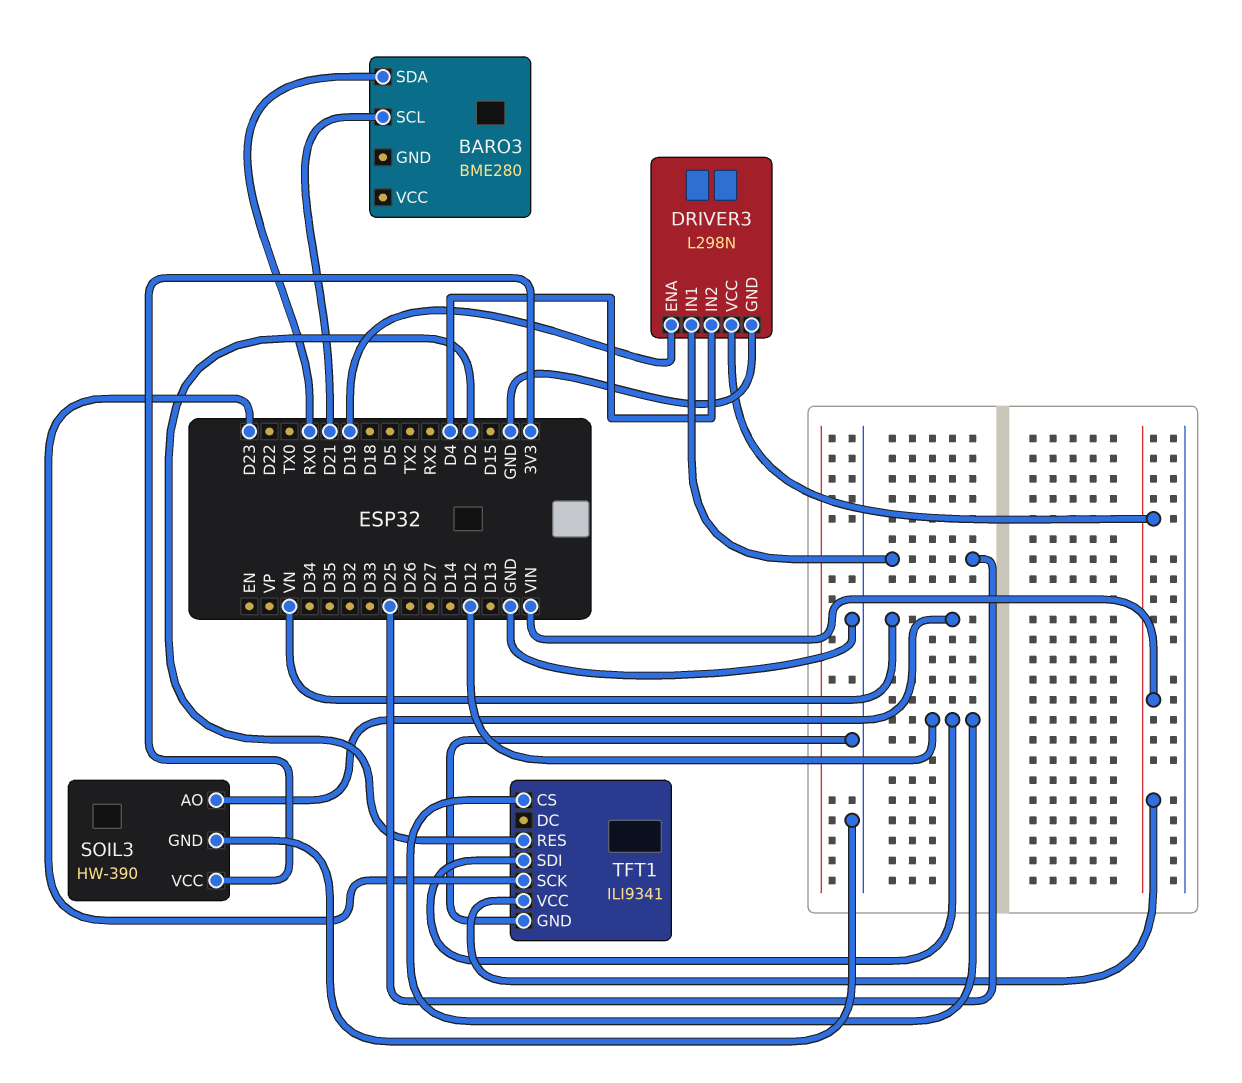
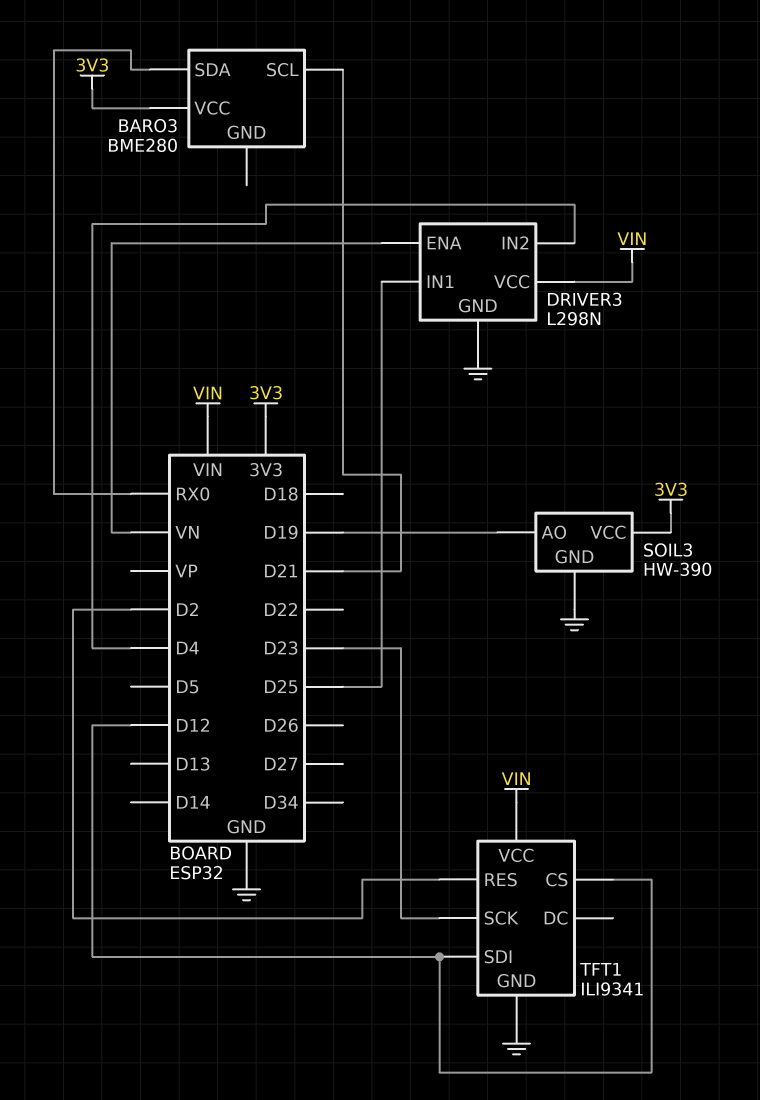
BARO3 pin VCC: none -> 3V3
DRIVER3 pin ENA: D19 -> VN
SOIL3 pin AO: VN -> D19

